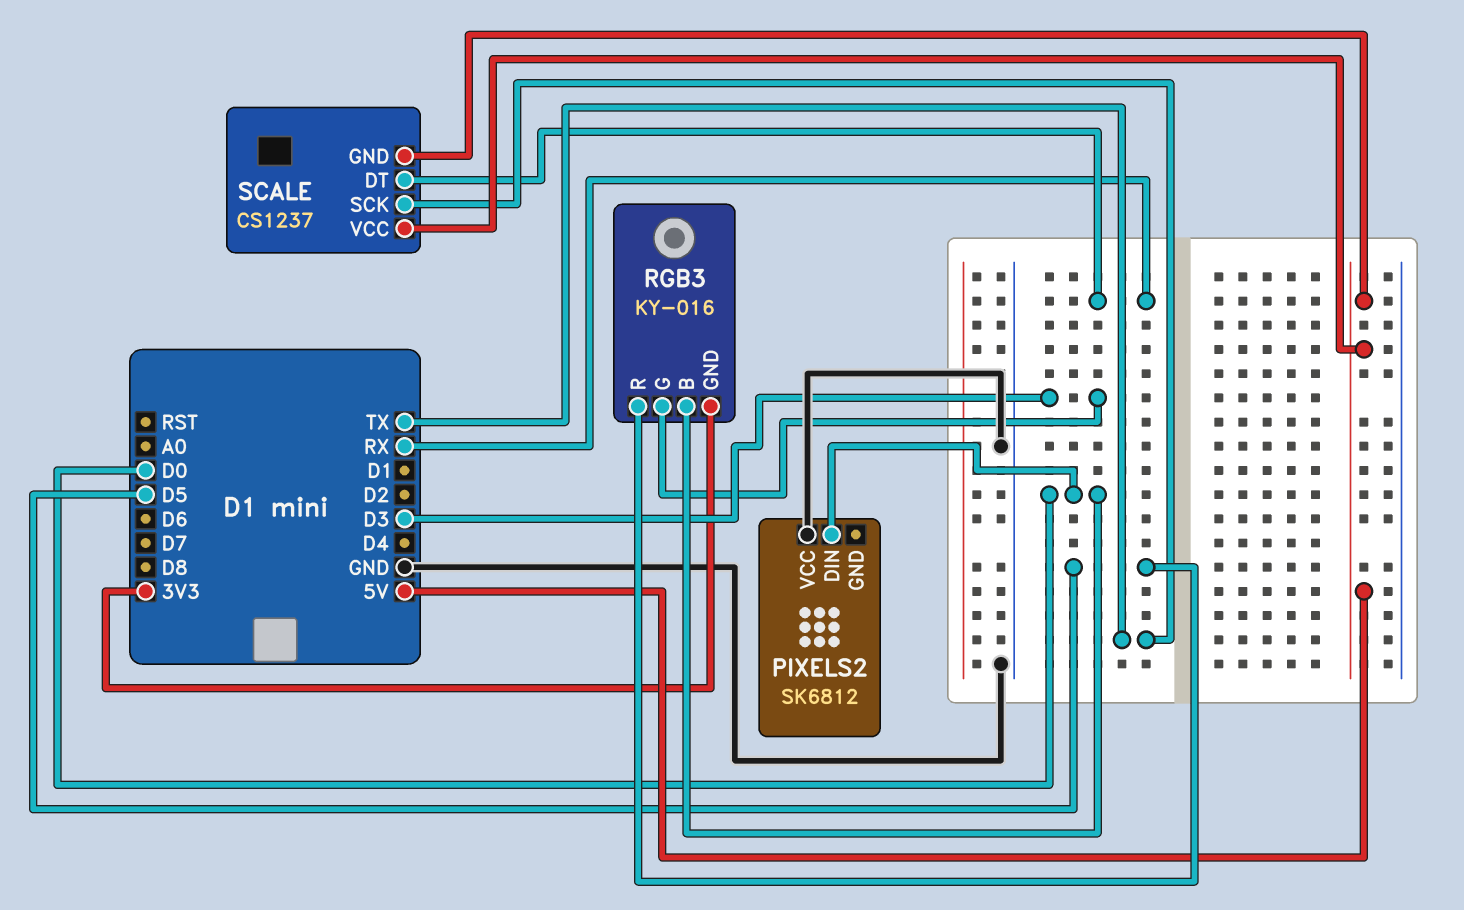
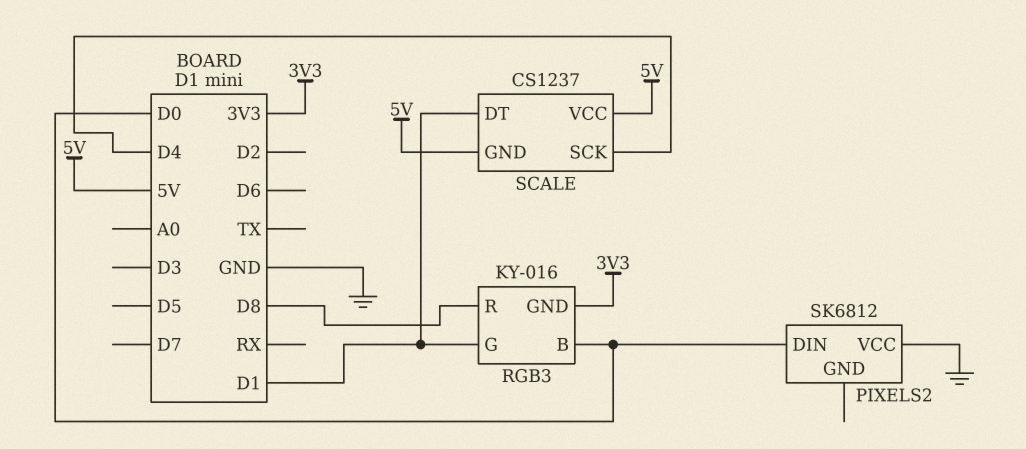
RGB3 pin G: D3 -> D1
RGB3 pin R: D5 -> D8
SCALE pin DT: RX -> D1
SCALE pin SCK: TX -> D4

